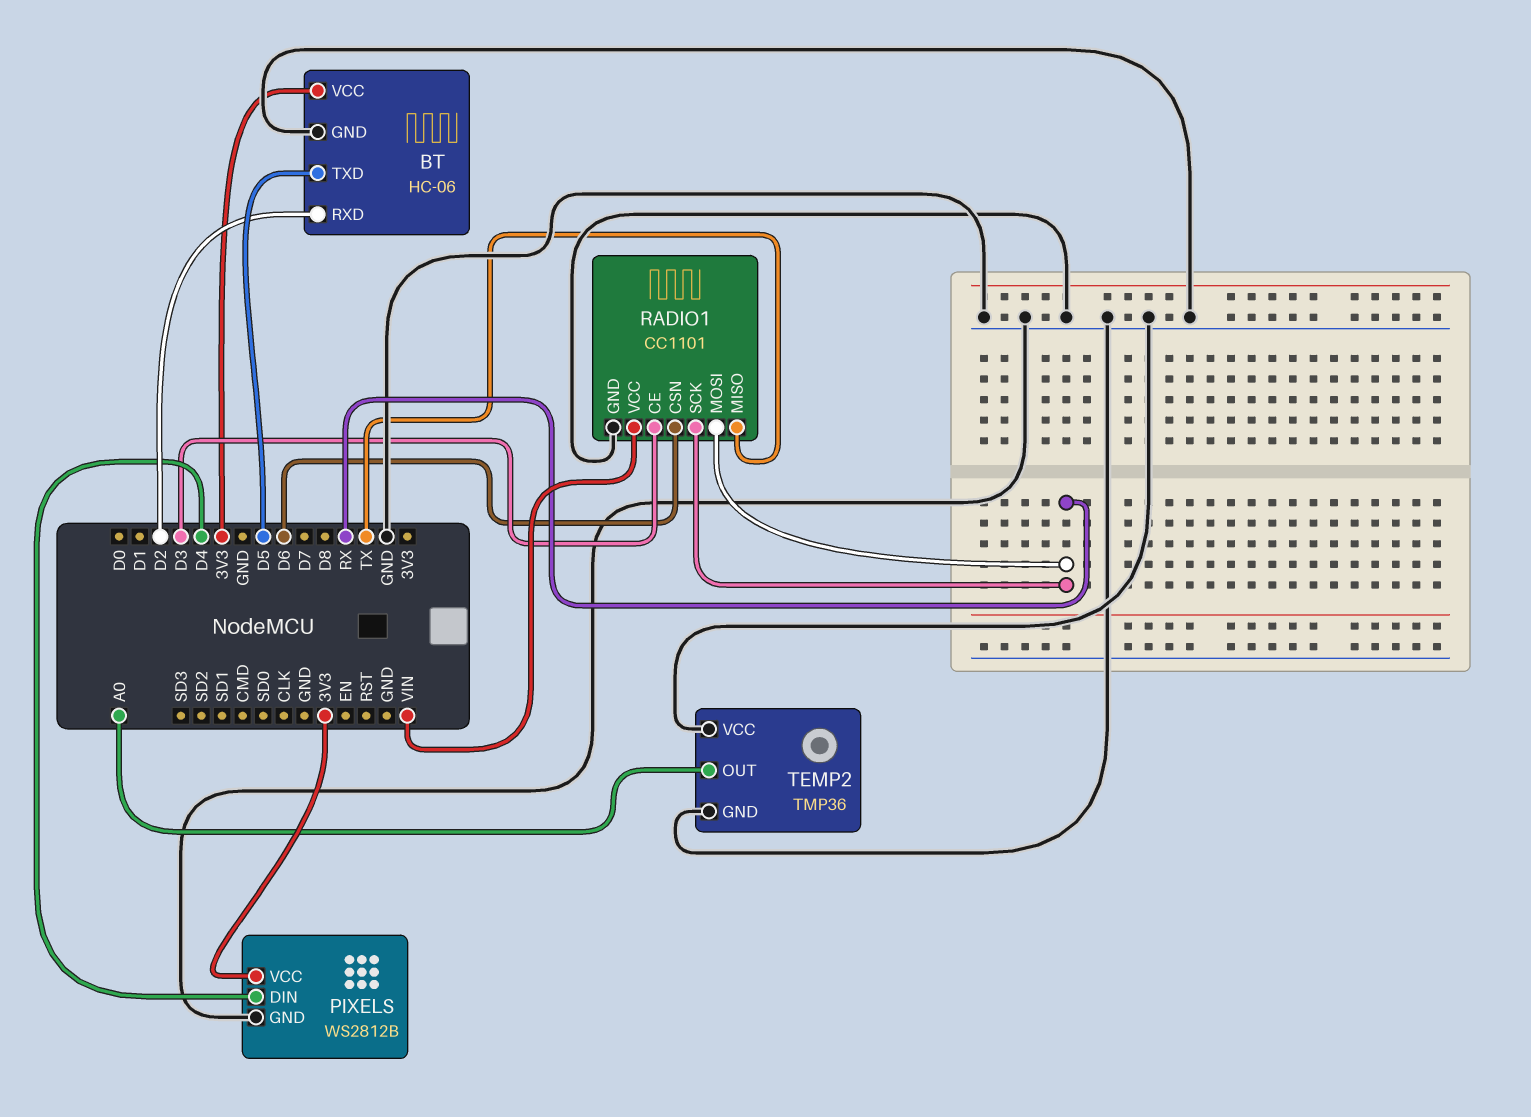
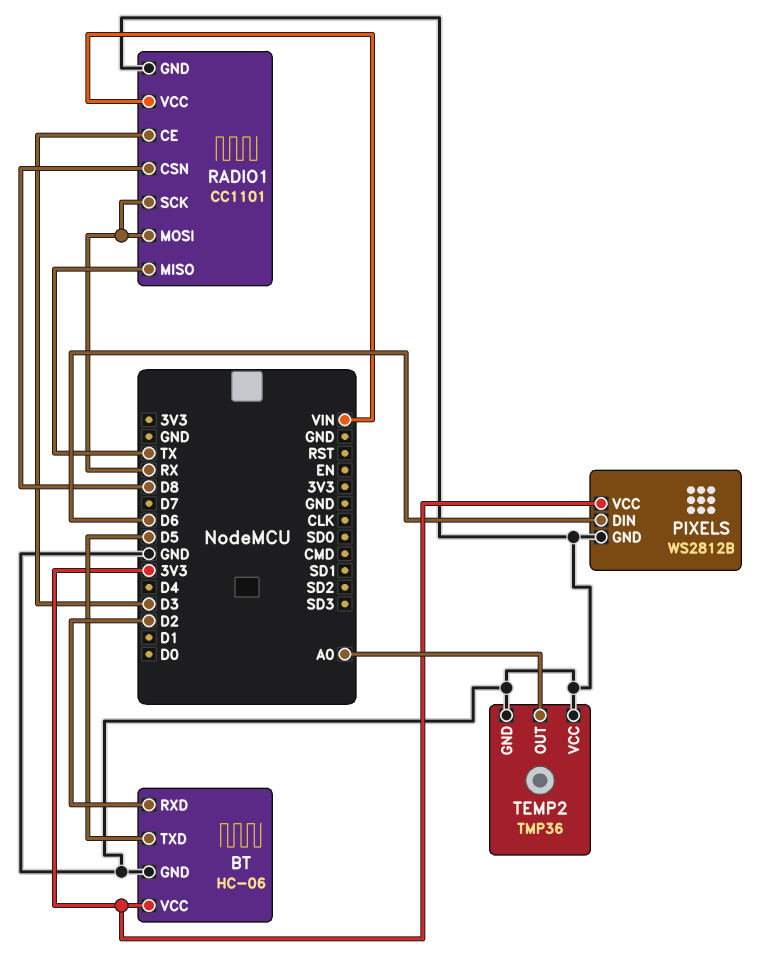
PIXELS pin DIN: D4 -> D6
RADIO1 pin CSN: D6 -> D8

